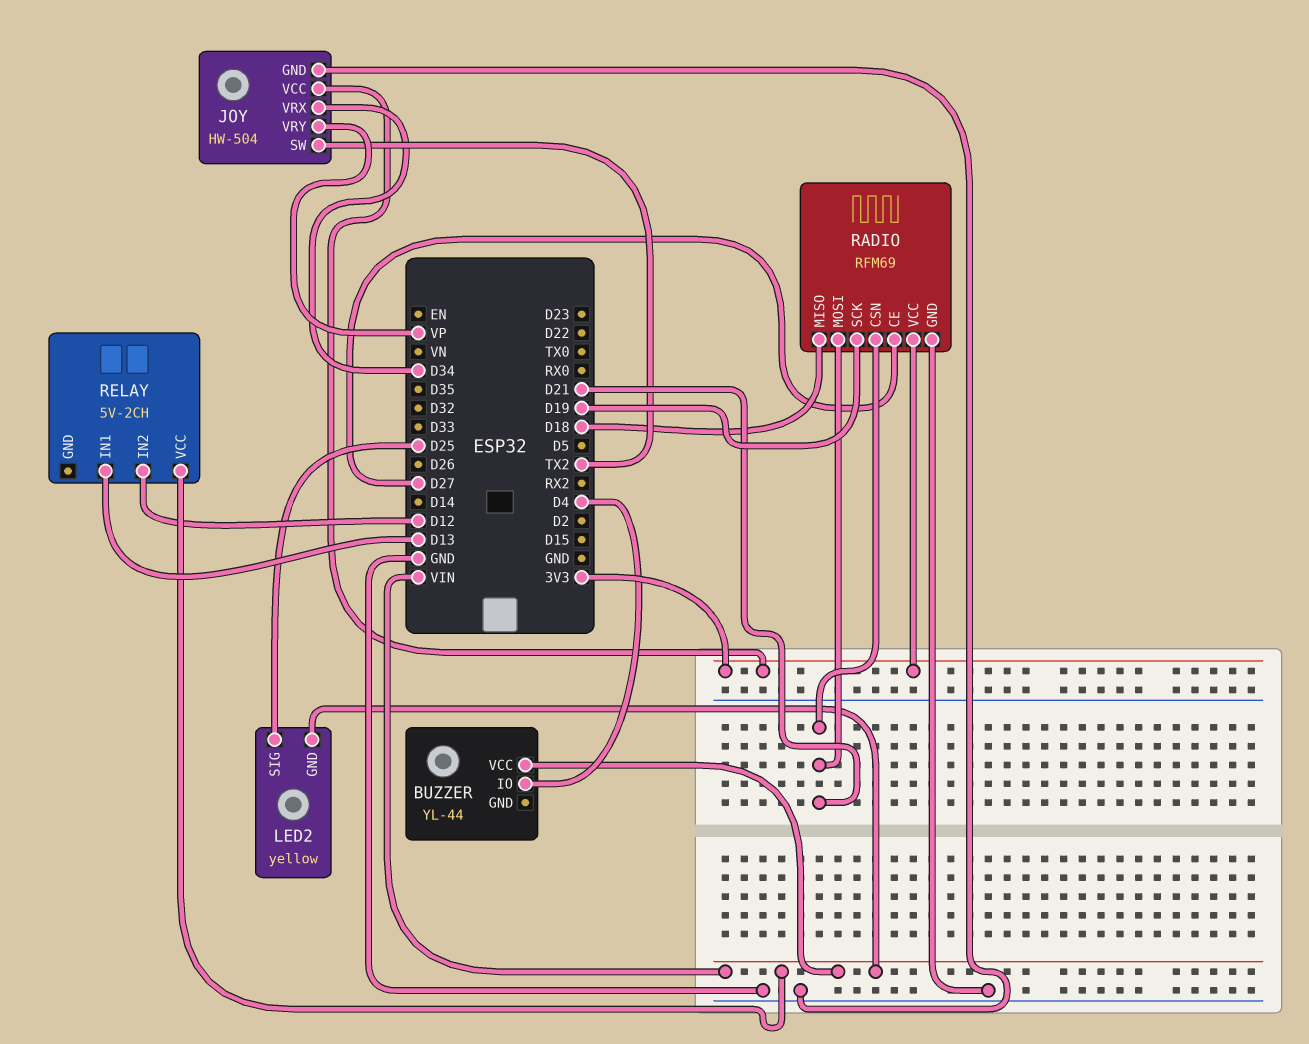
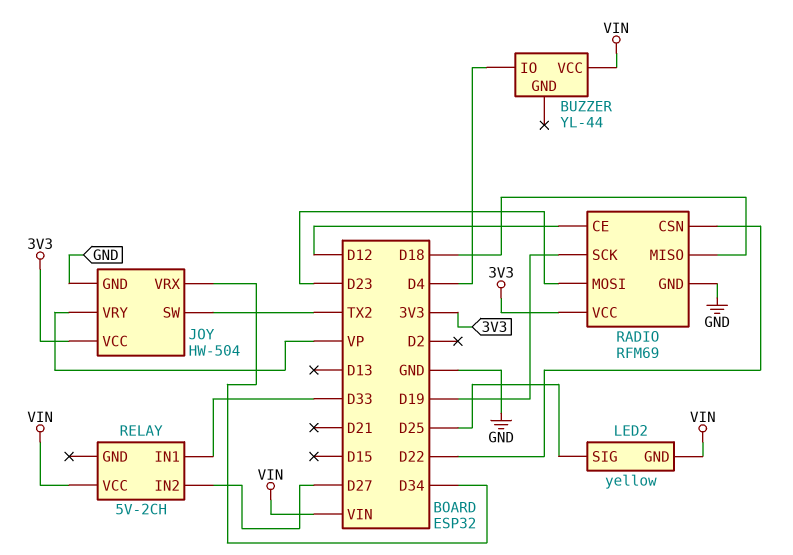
RADIO pin CE: D27 -> D12
RADIO pin CSN: D21 -> D22
RADIO pin MOSI: D21 -> D23
RELAY pin IN1: D13 -> D33
RELAY pin IN2: D12 -> D27

